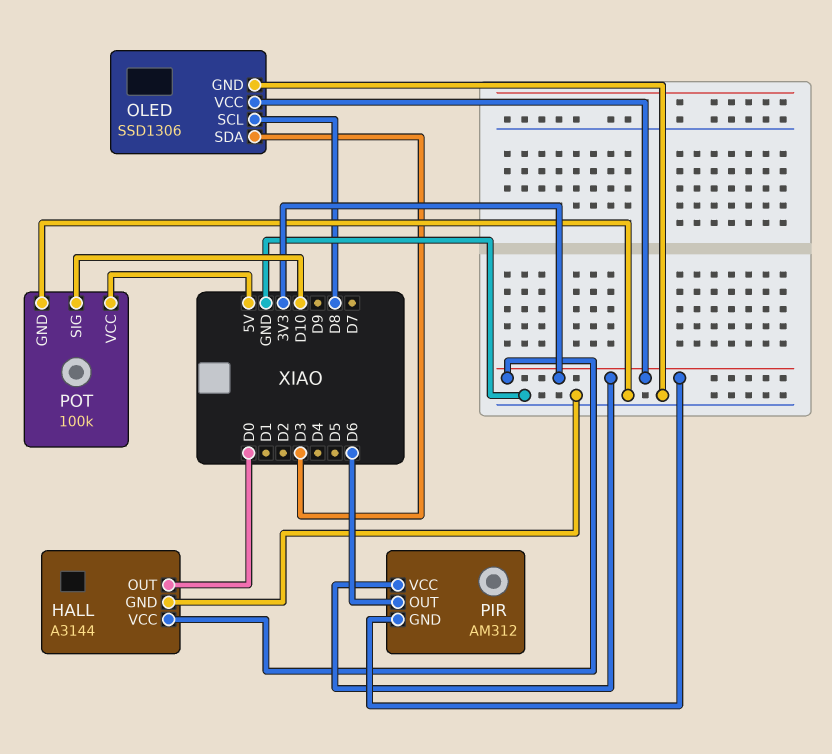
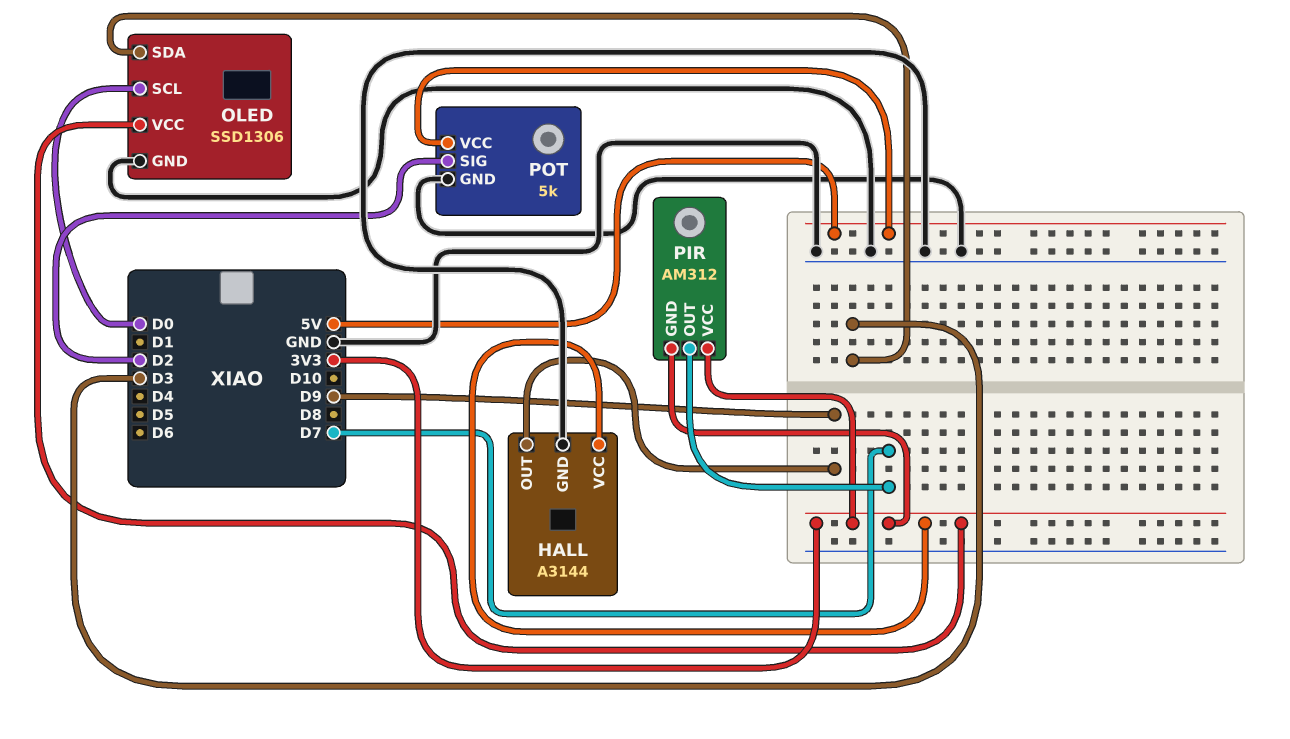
HALL pin OUT: D0 -> D9
OLED pin SCL: D8 -> D0
PIR pin OUT: D6 -> D7
POT: 100k -> 5k
POT pin SIG: D10 -> D2

